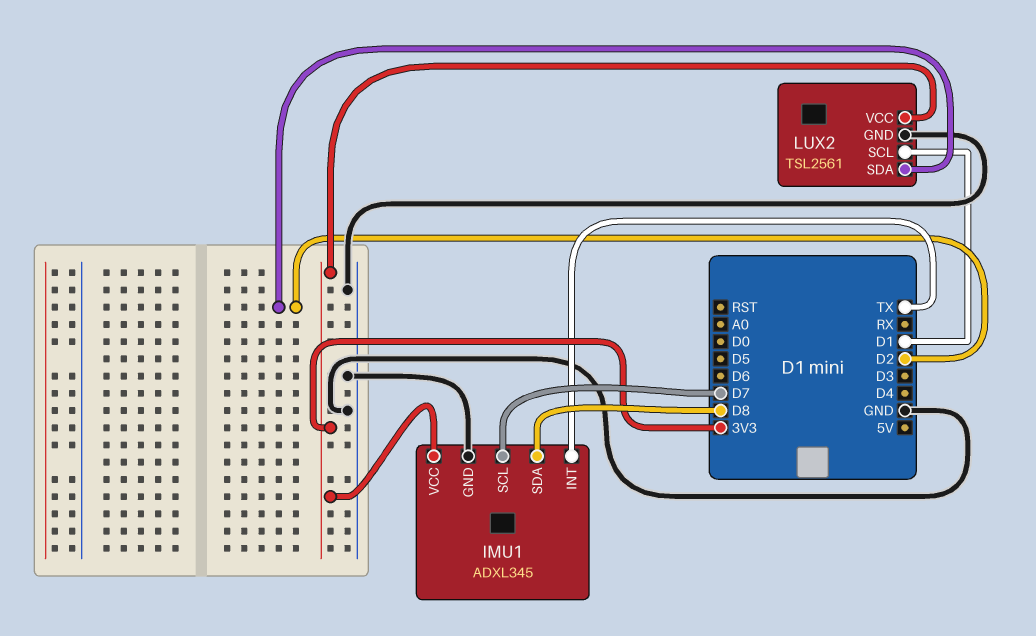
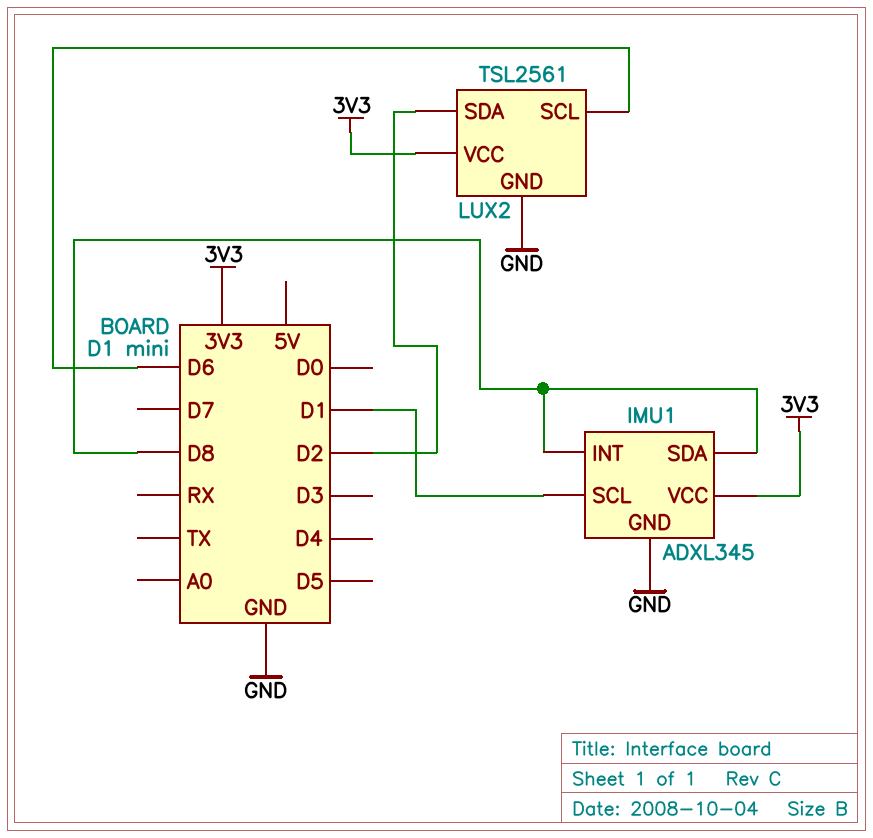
IMU1 pin INT: TX -> D8
IMU1 pin SCL: D7 -> D1
LUX2 pin SCL: D1 -> D6

